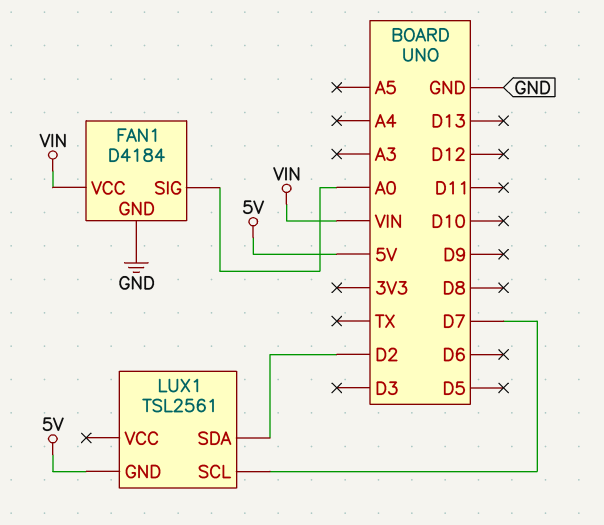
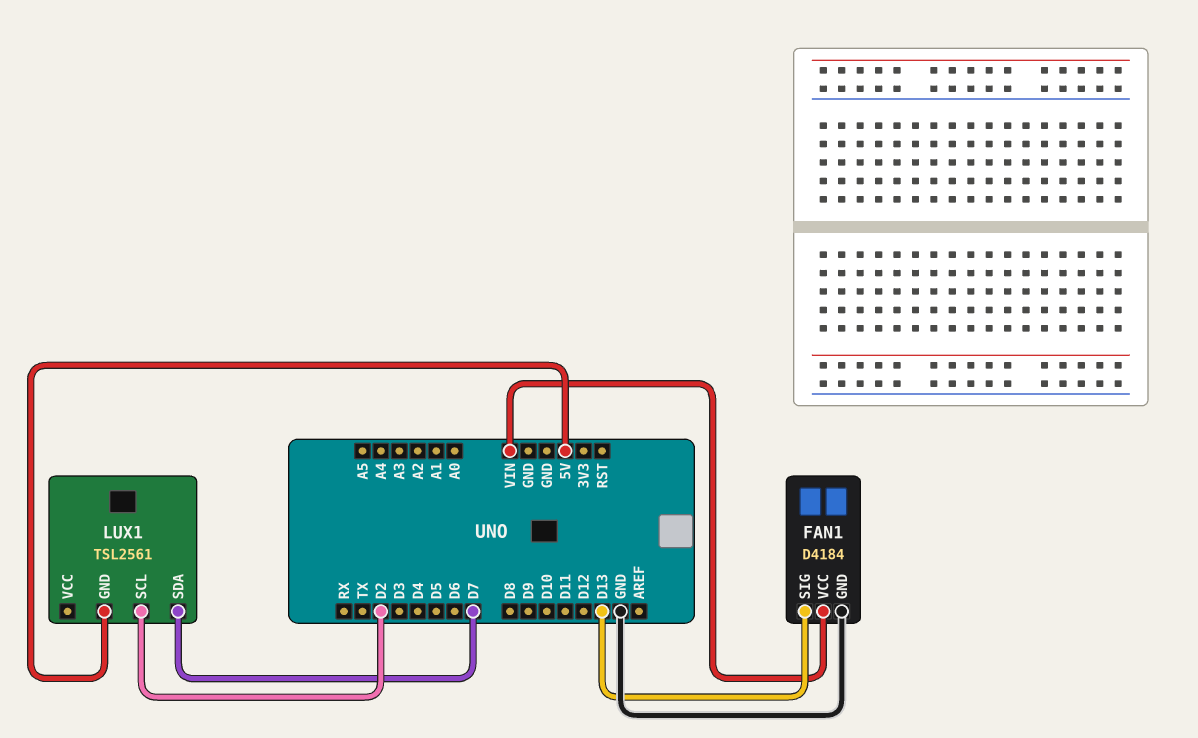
FAN1 pin SIG: A0 -> D13
LUX1 pin SCL: D7 -> D2
LUX1 pin SDA: D2 -> D7

